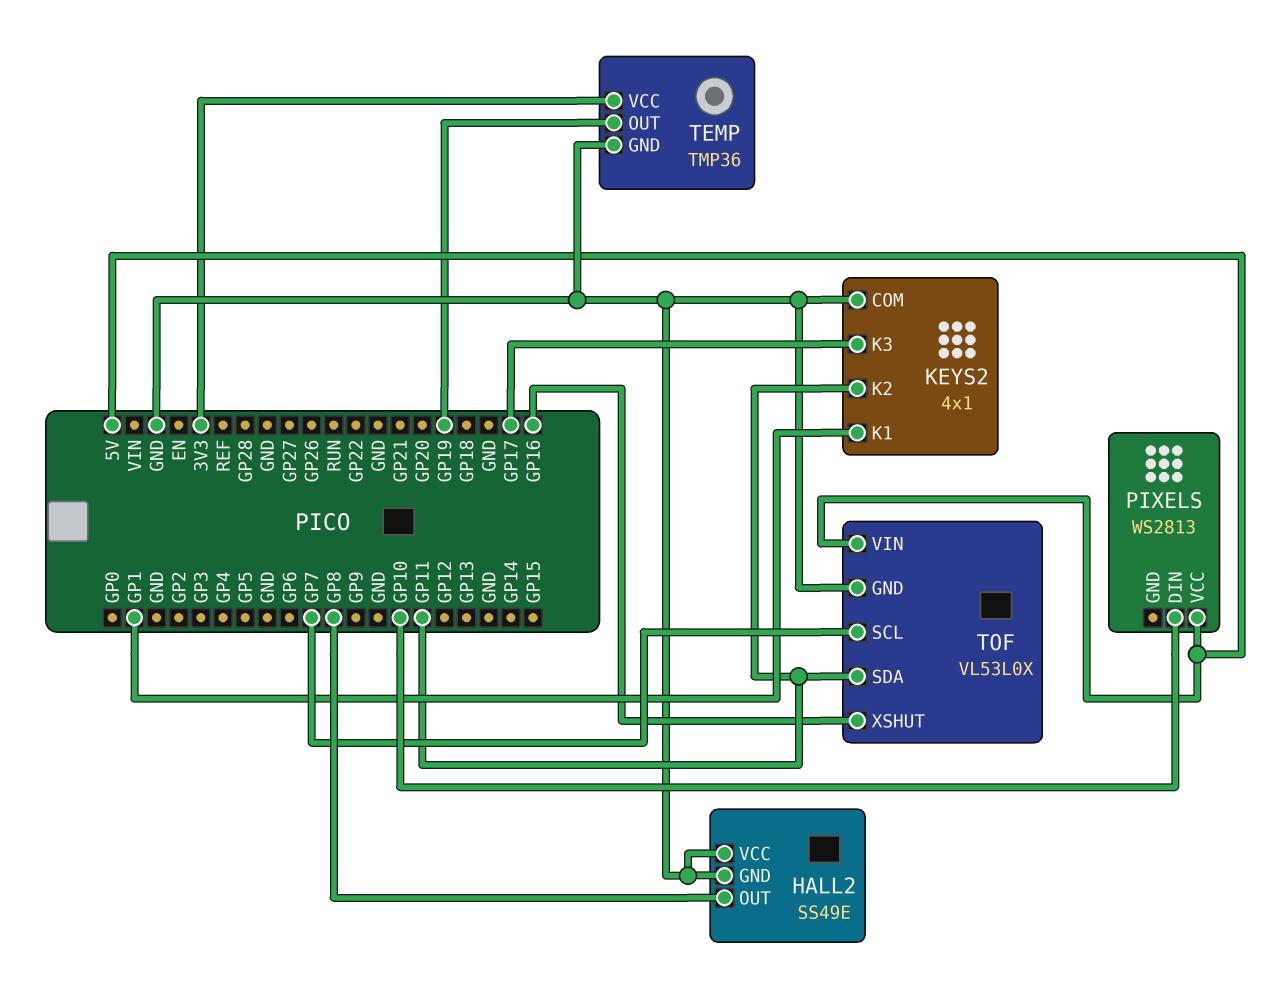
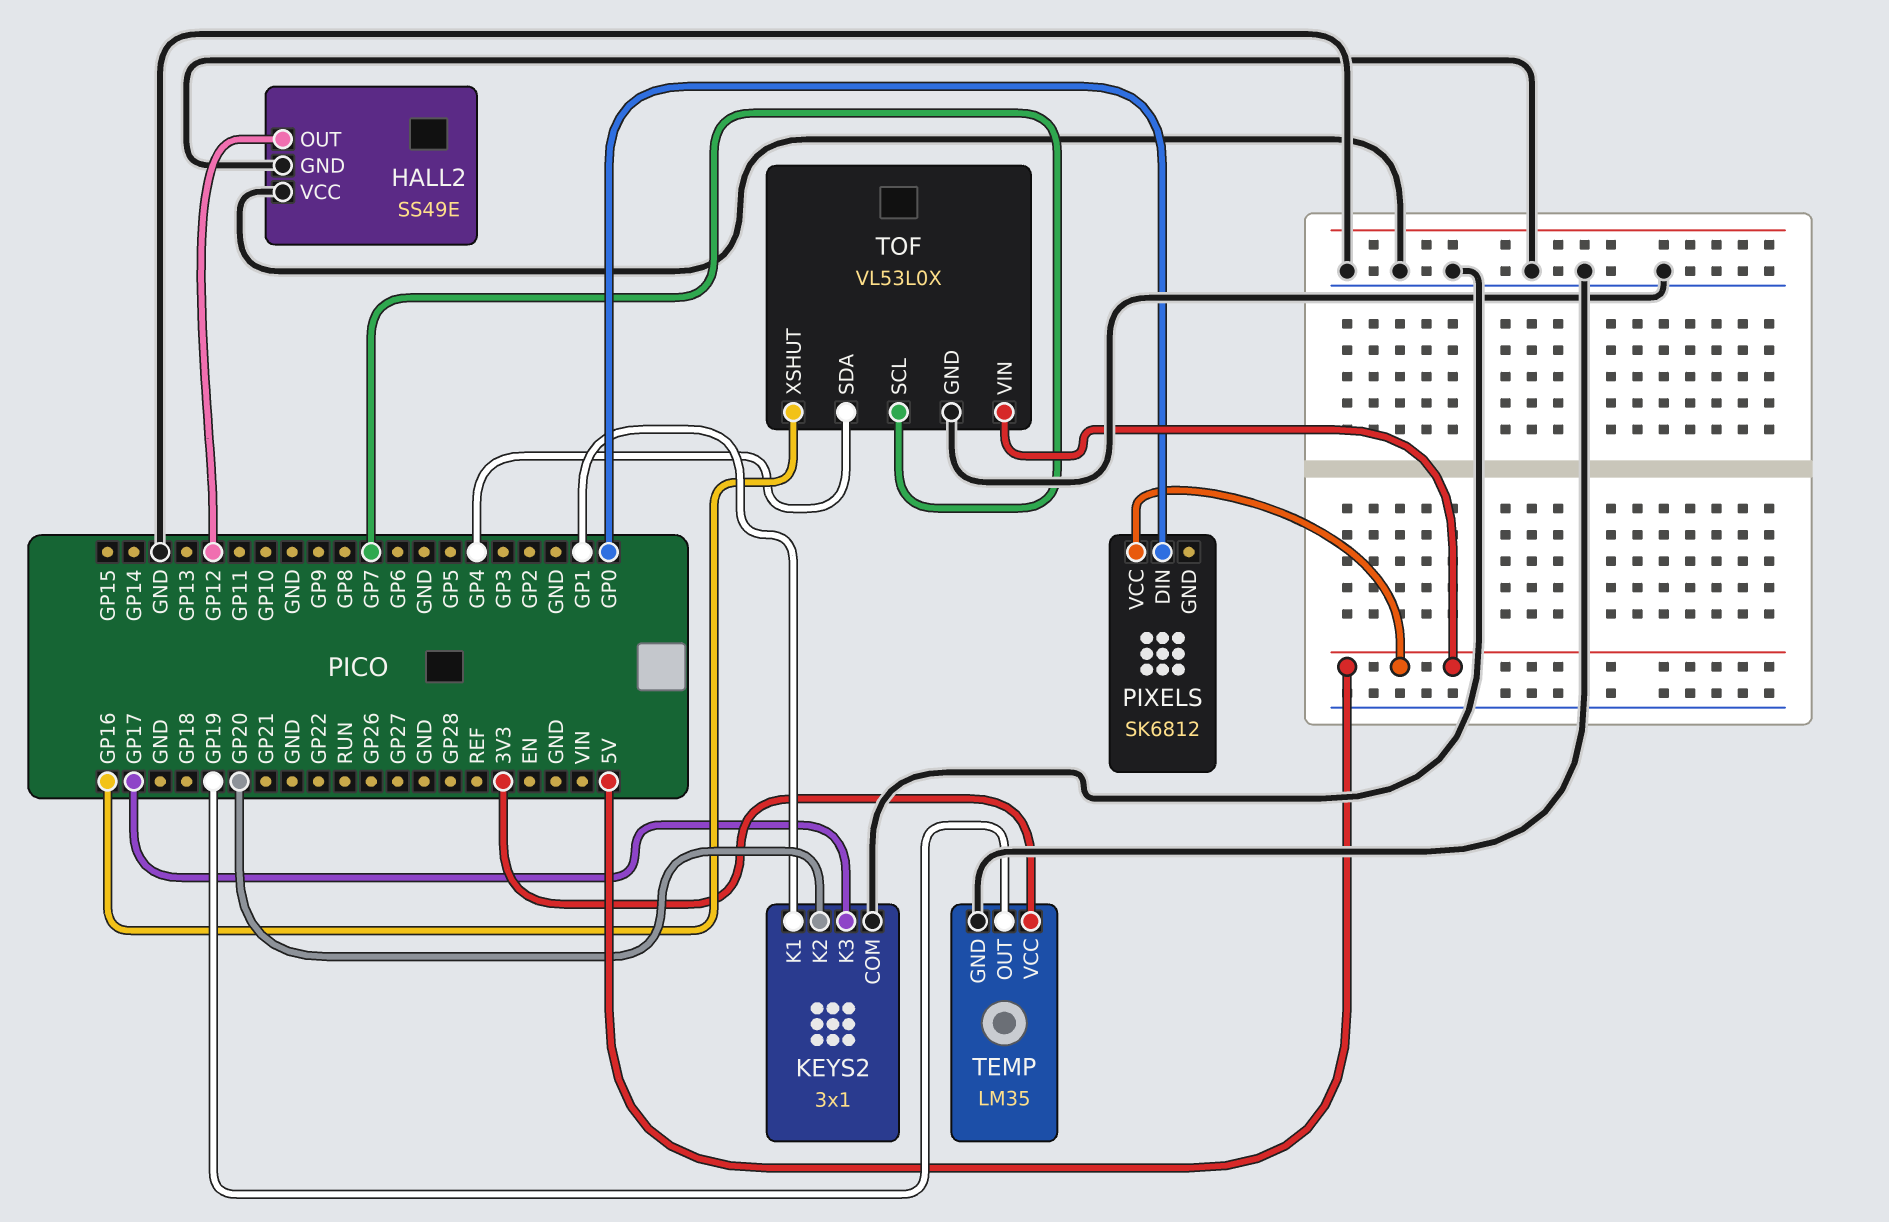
HALL2 pin OUT: GP8 -> GP12
KEYS2: 4x1 -> 3x1
KEYS2 pin K2: GP11 -> GP20
PIXELS: WS2813 -> SK6812
PIXELS pin DIN: GP10 -> GP0
TEMP: TMP36 -> LM35
TOF pin SDA: GP11 -> GP4

